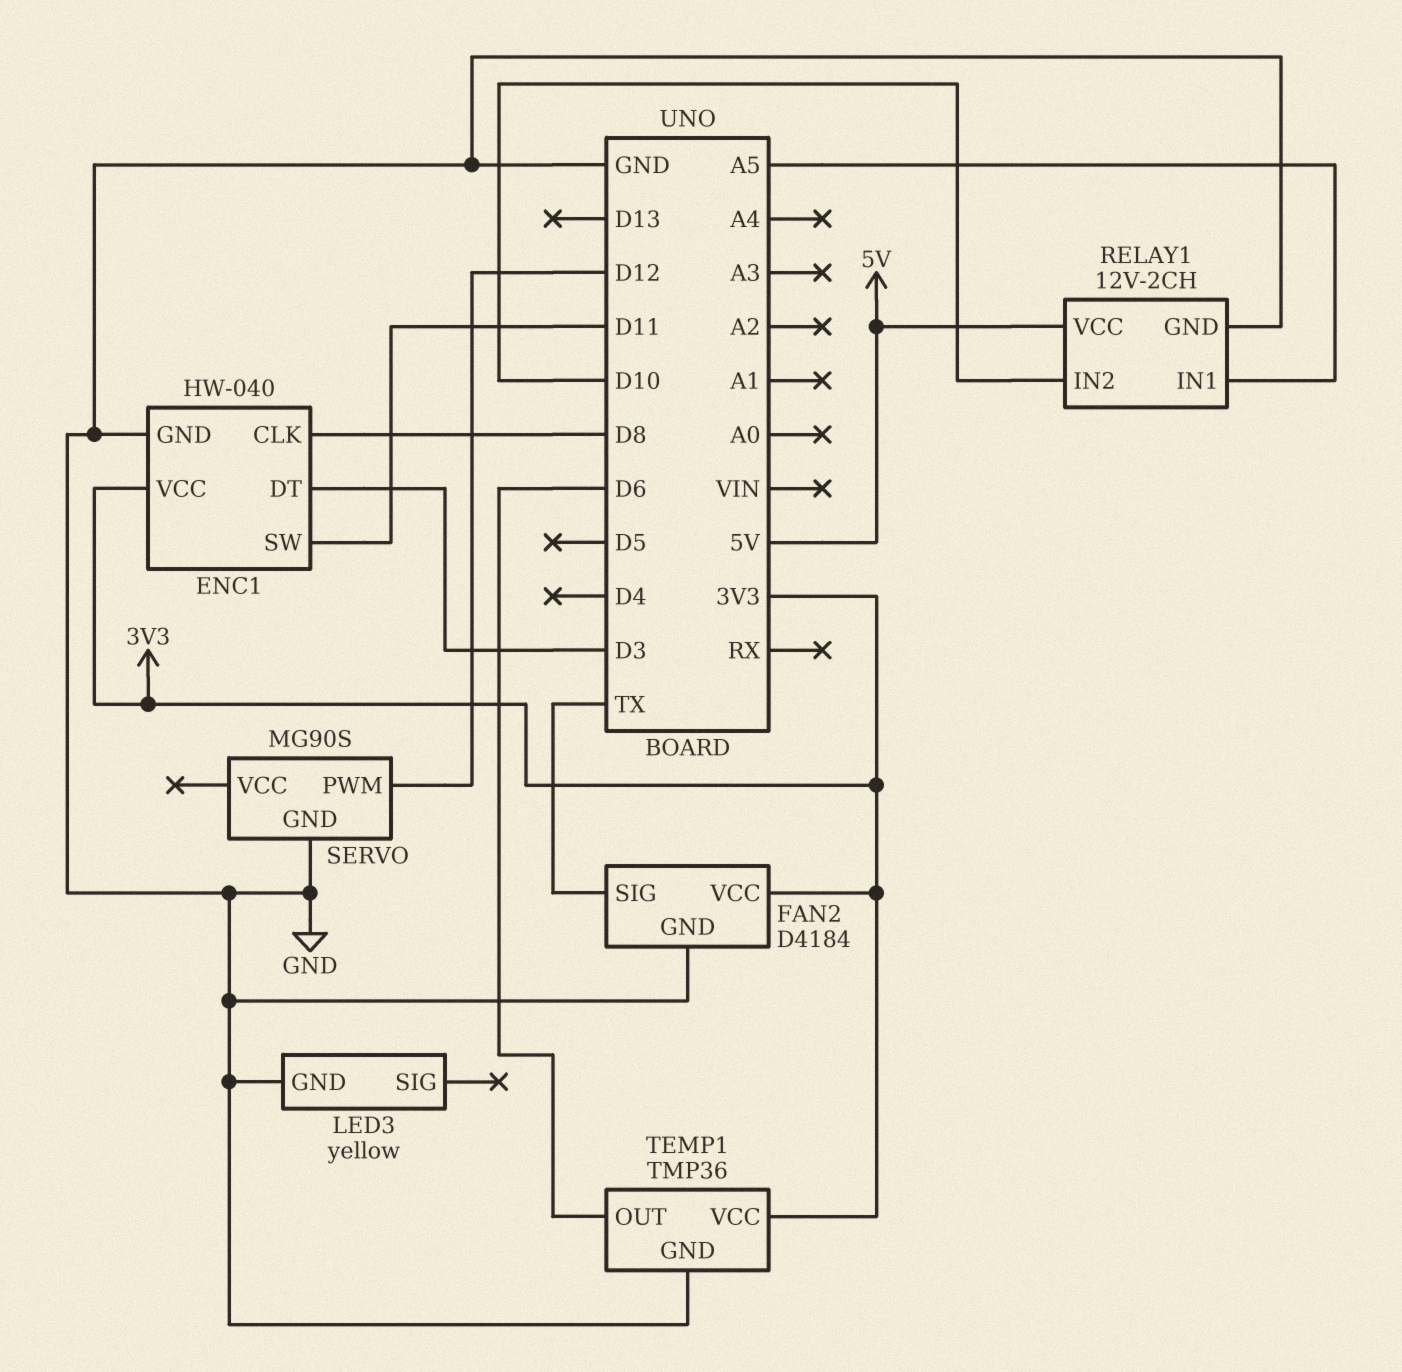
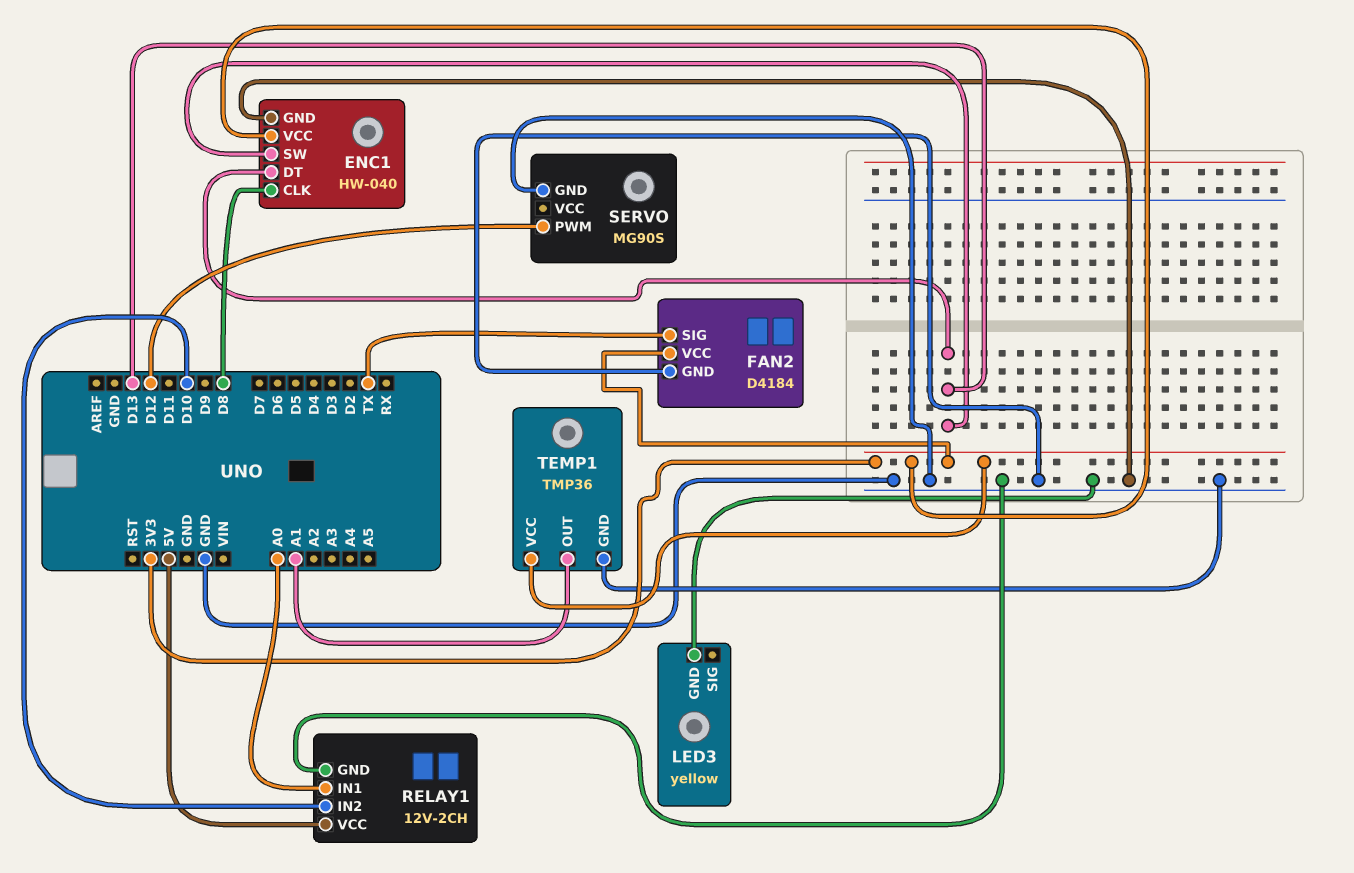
ENC1 pin DT: D3 -> D13
ENC1 pin SW: D11 -> D13
RELAY1 pin IN1: A5 -> A0
TEMP1 pin OUT: D6 -> A1

